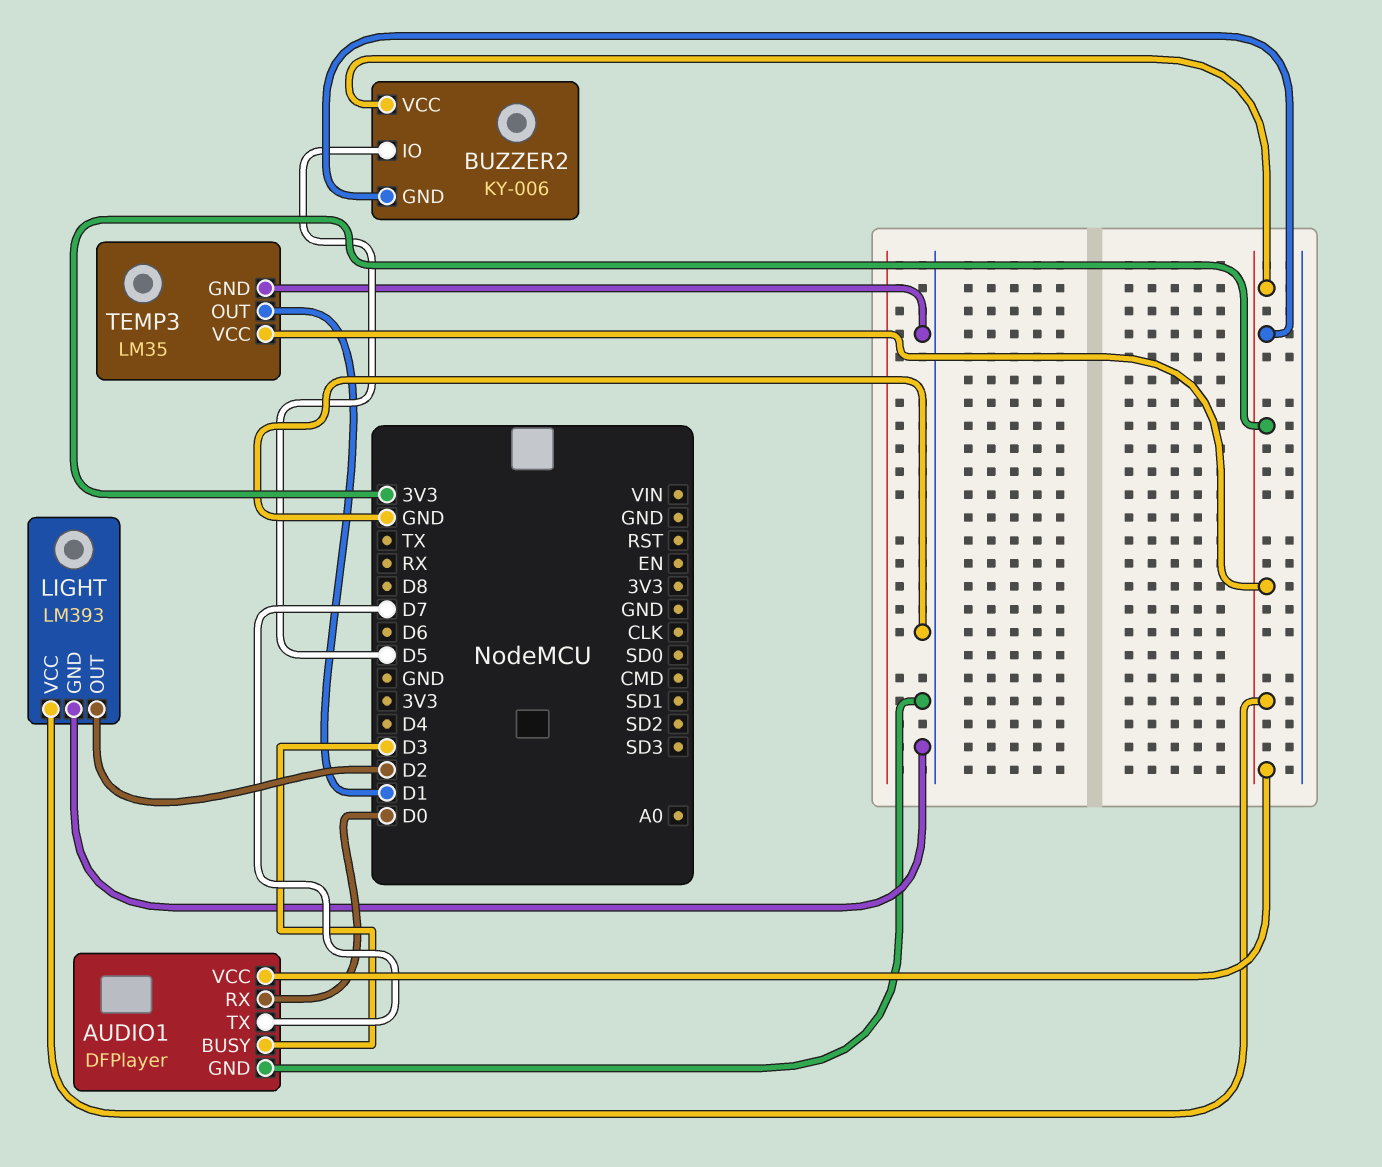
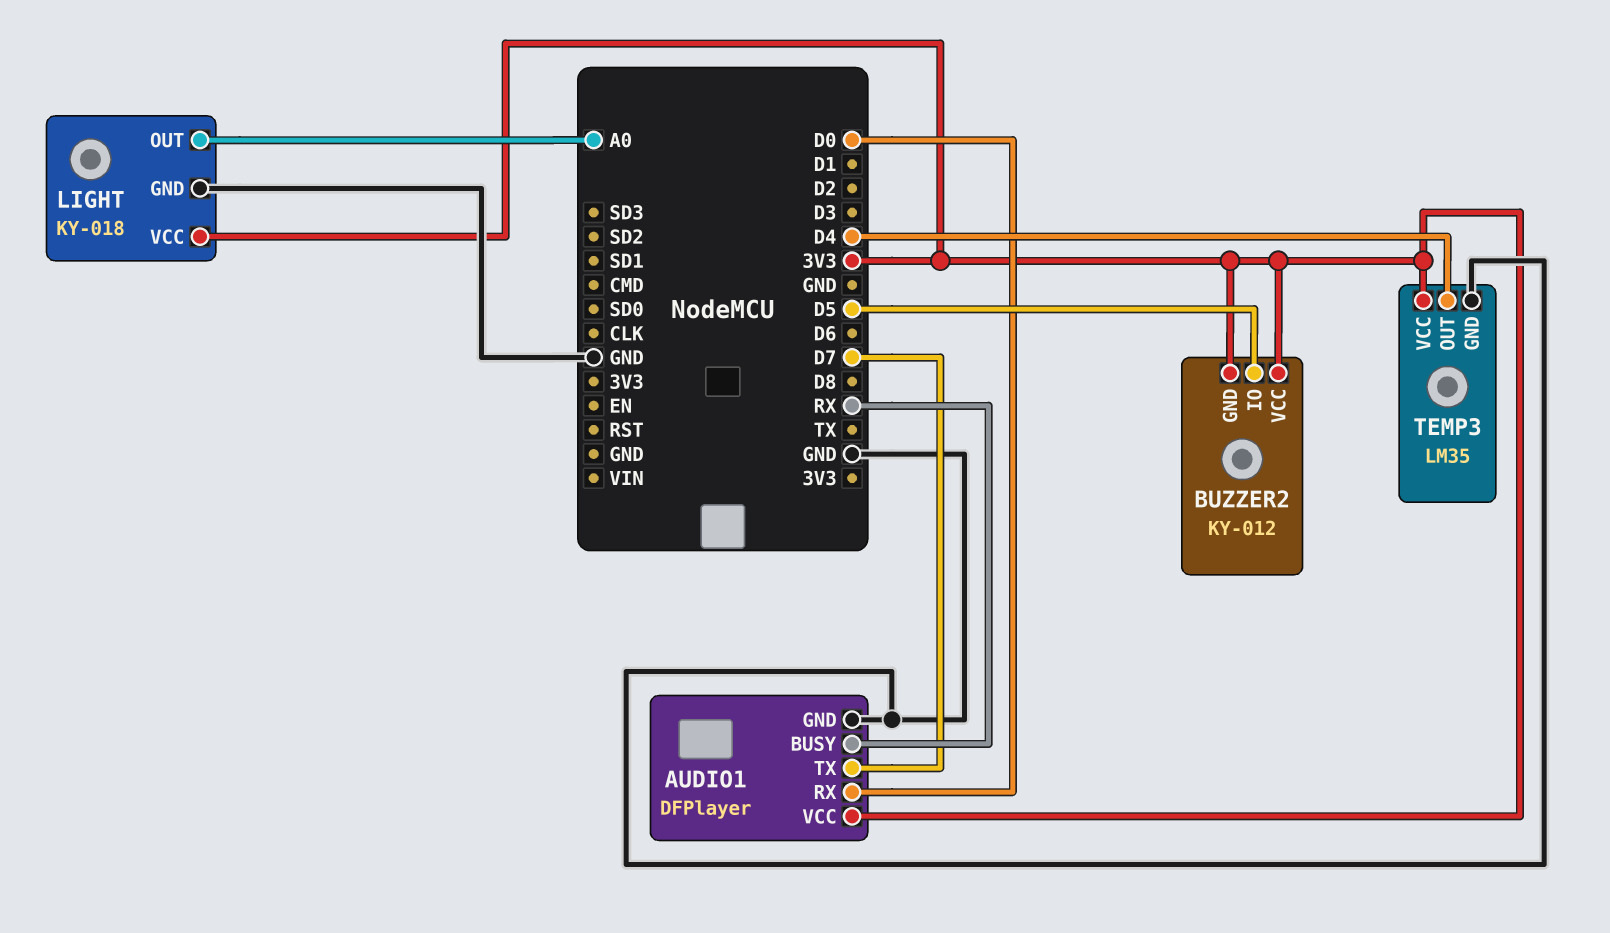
AUDIO1 pin BUSY: D3 -> RX
BUZZER2: KY-006 -> KY-012
LIGHT: LM393 -> KY-018
LIGHT pin OUT: D2 -> A0
TEMP3 pin OUT: D1 -> D4

